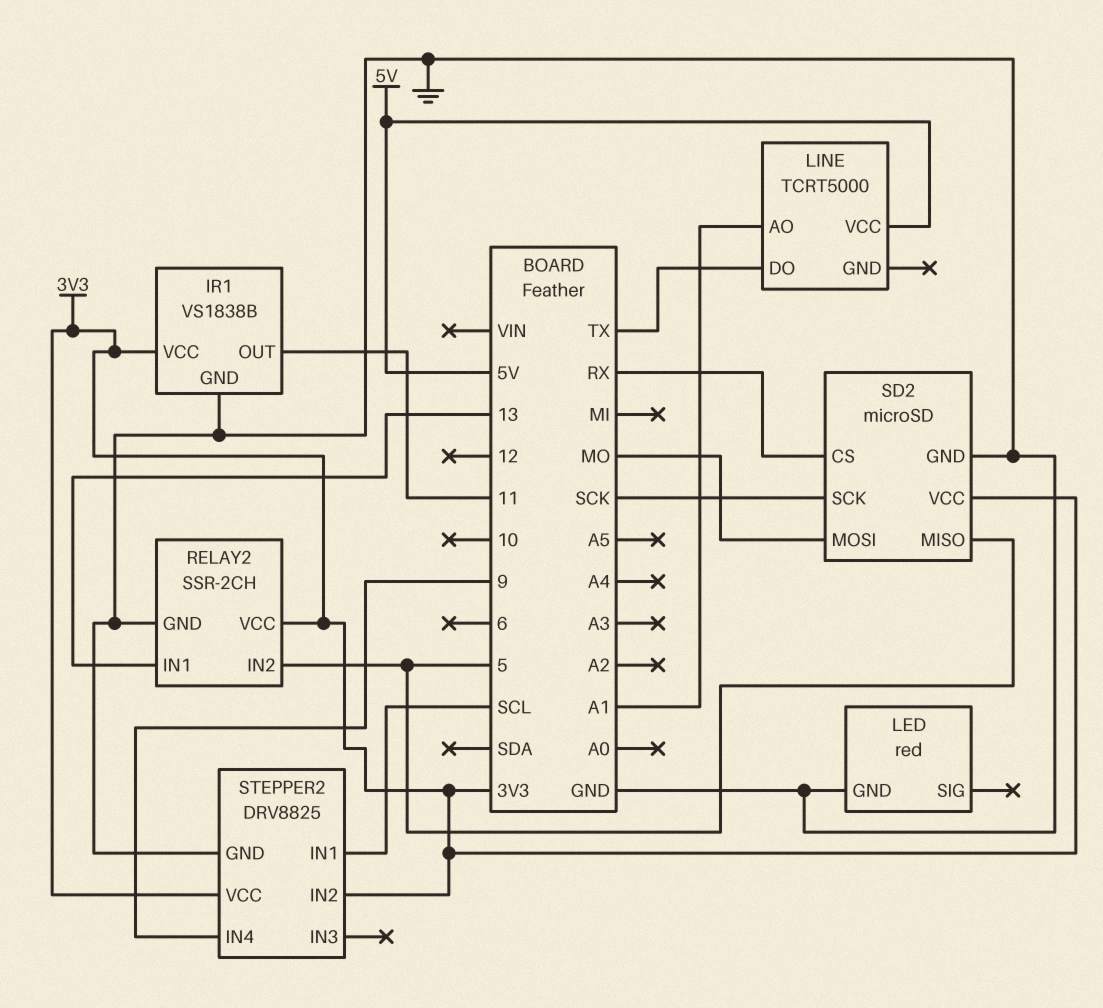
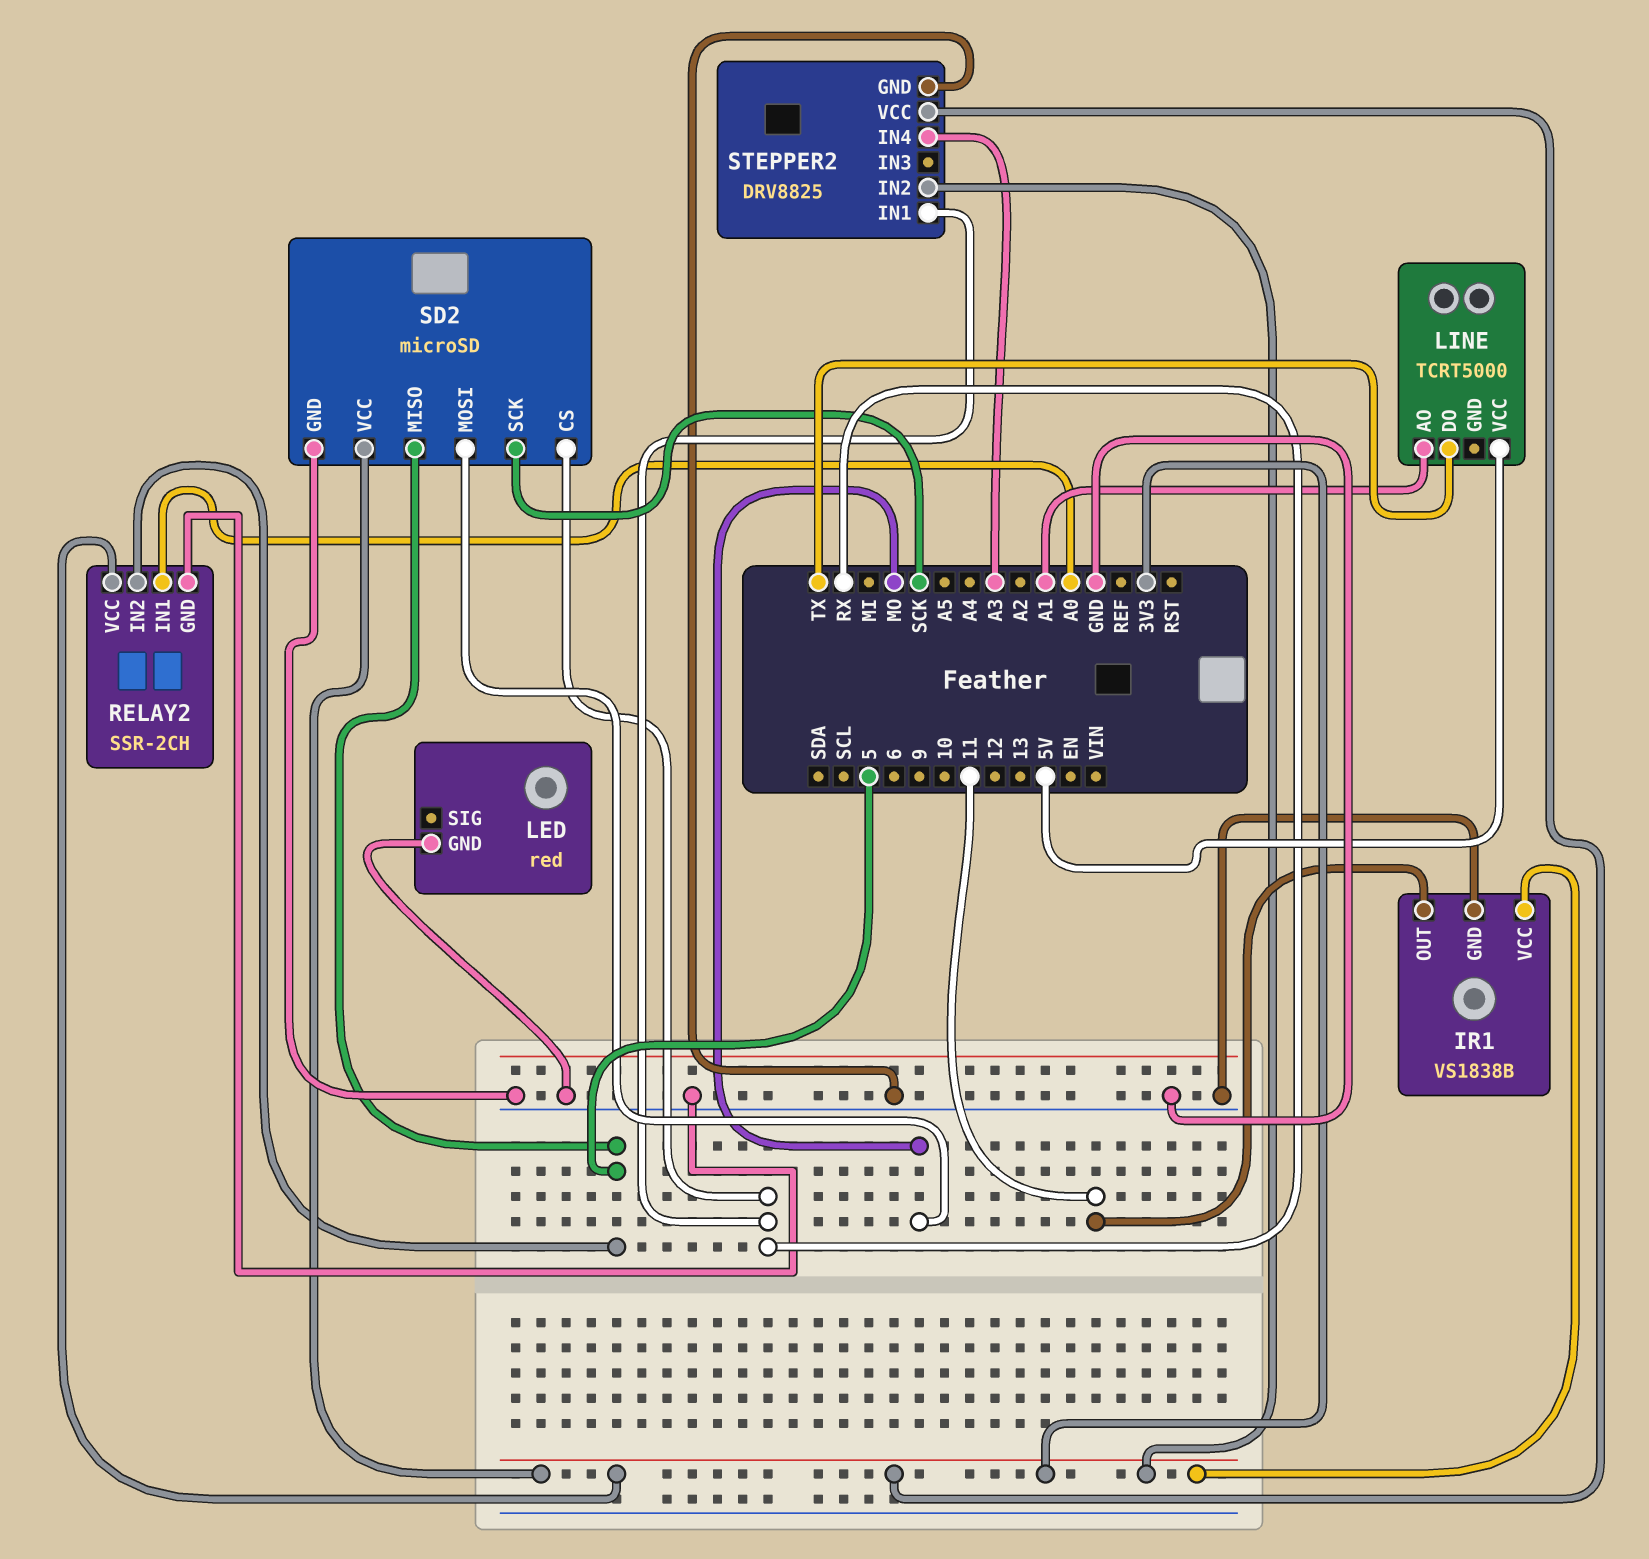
RELAY2 pin IN1: 13 -> A0
STEPPER2 pin IN1: SCL -> RX
STEPPER2 pin IN4: 9 -> A3

